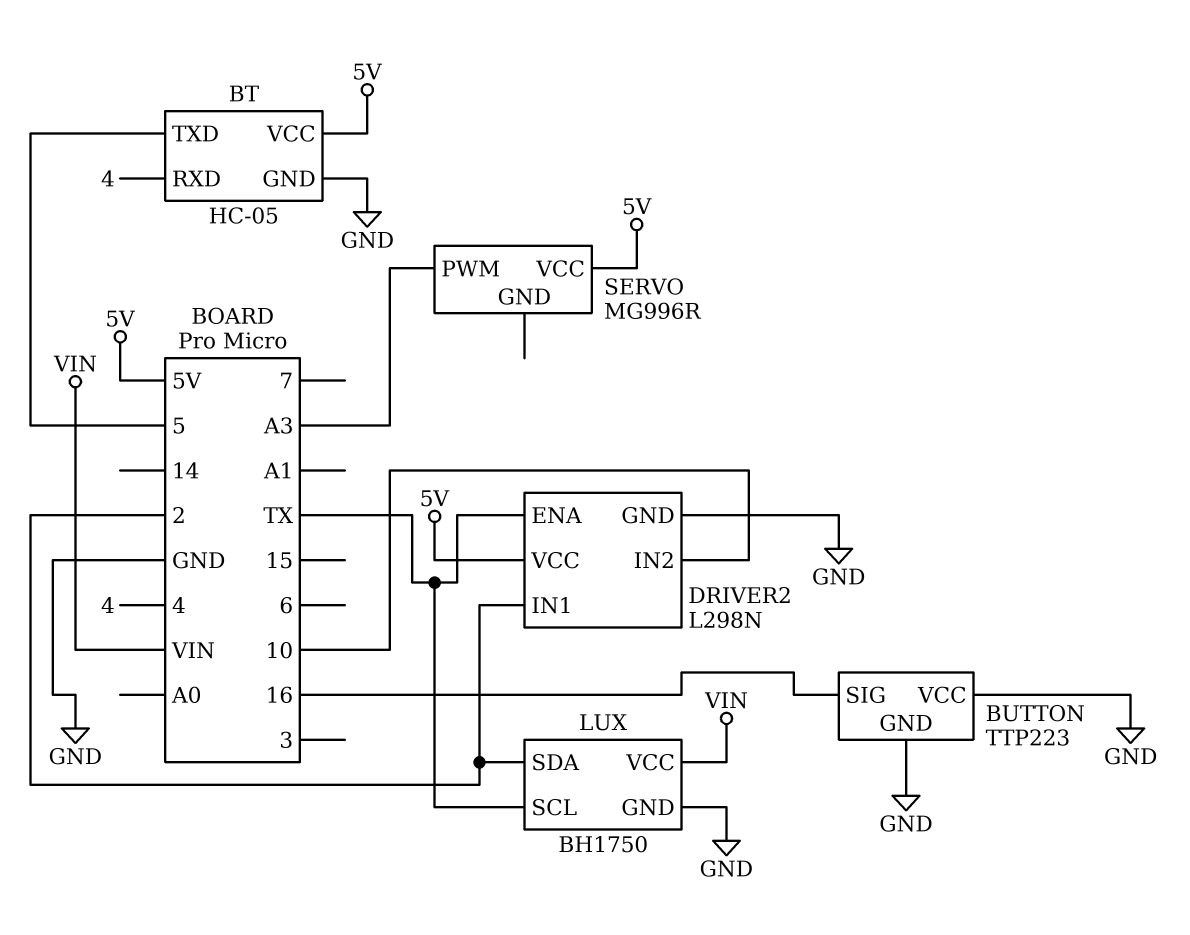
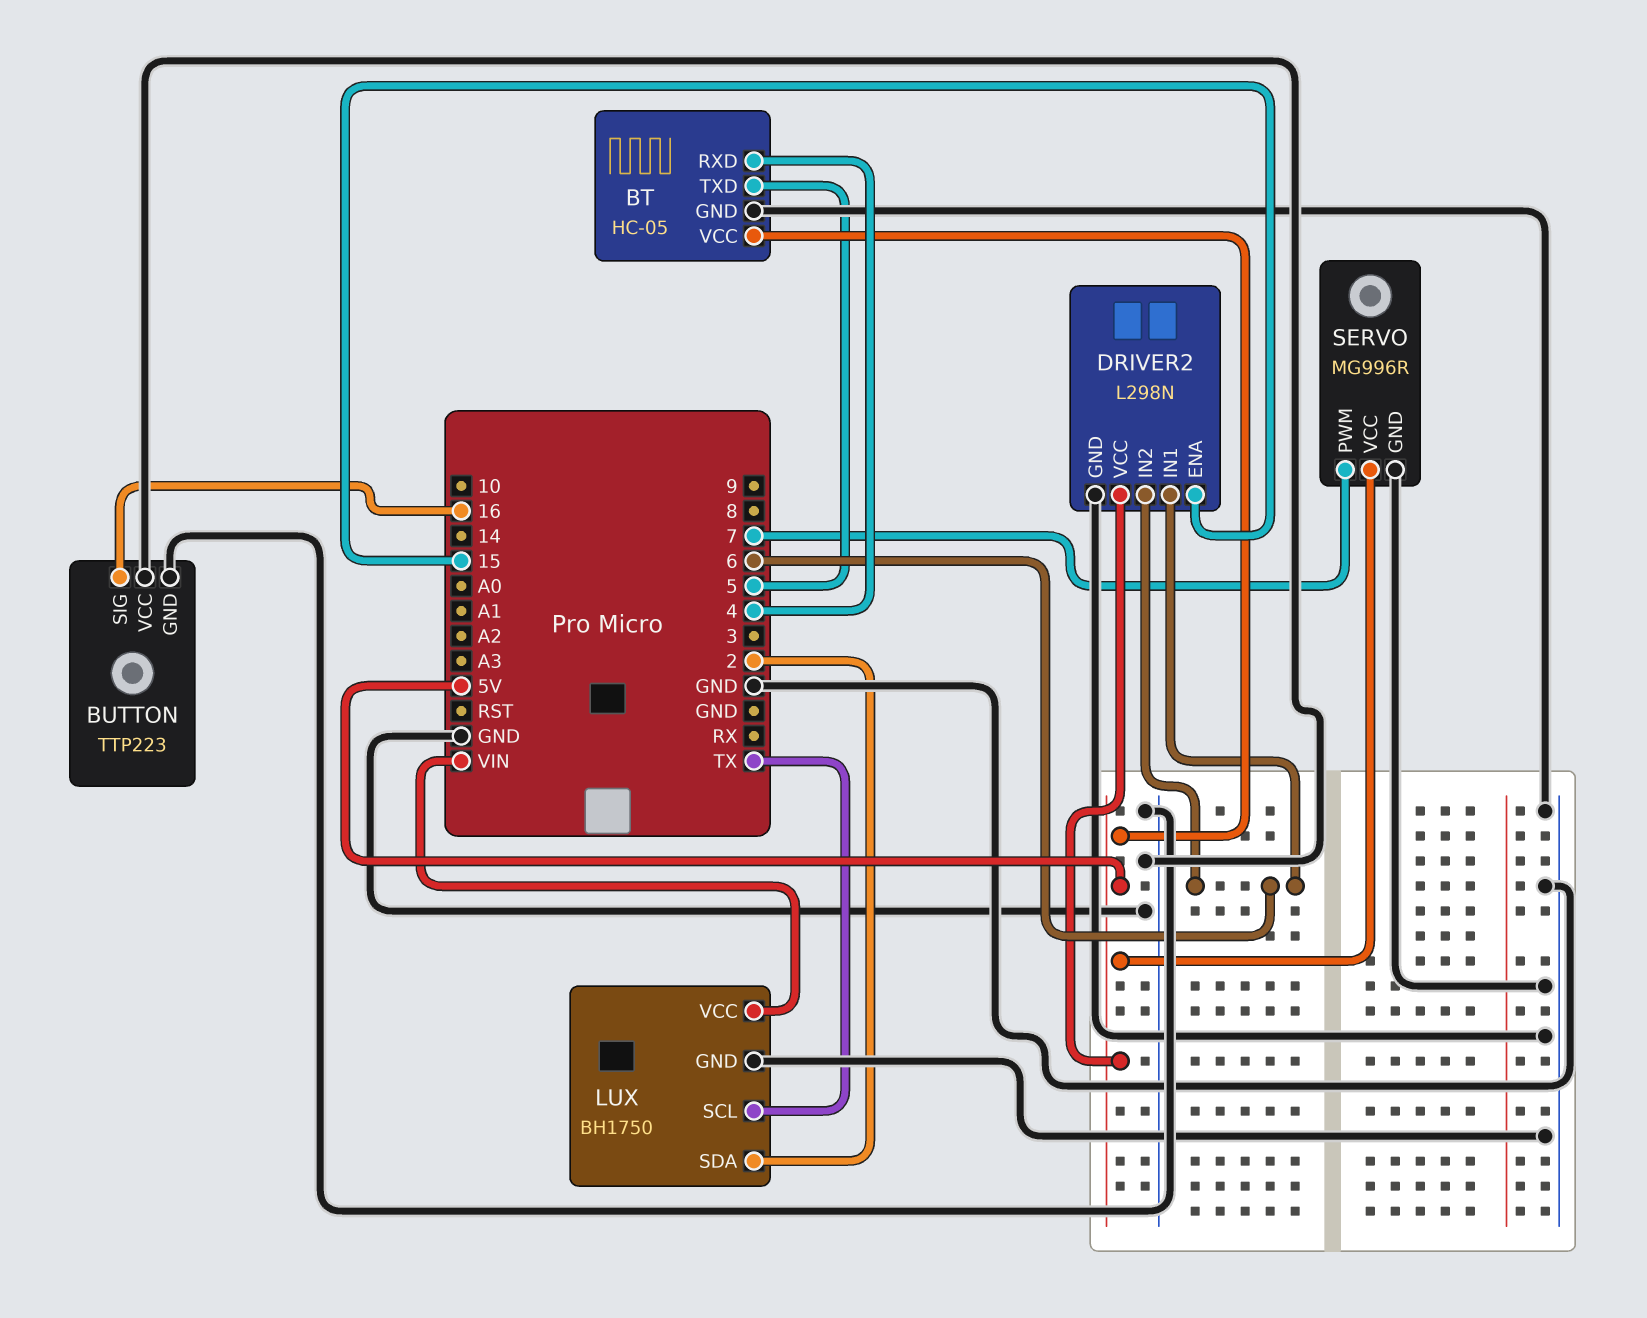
DRIVER2 pin ENA: TX -> 15
DRIVER2 pin IN1: 2 -> 6
DRIVER2 pin IN2: 10 -> 6
SERVO pin GND: none -> GND
SERVO pin PWM: A3 -> 7

